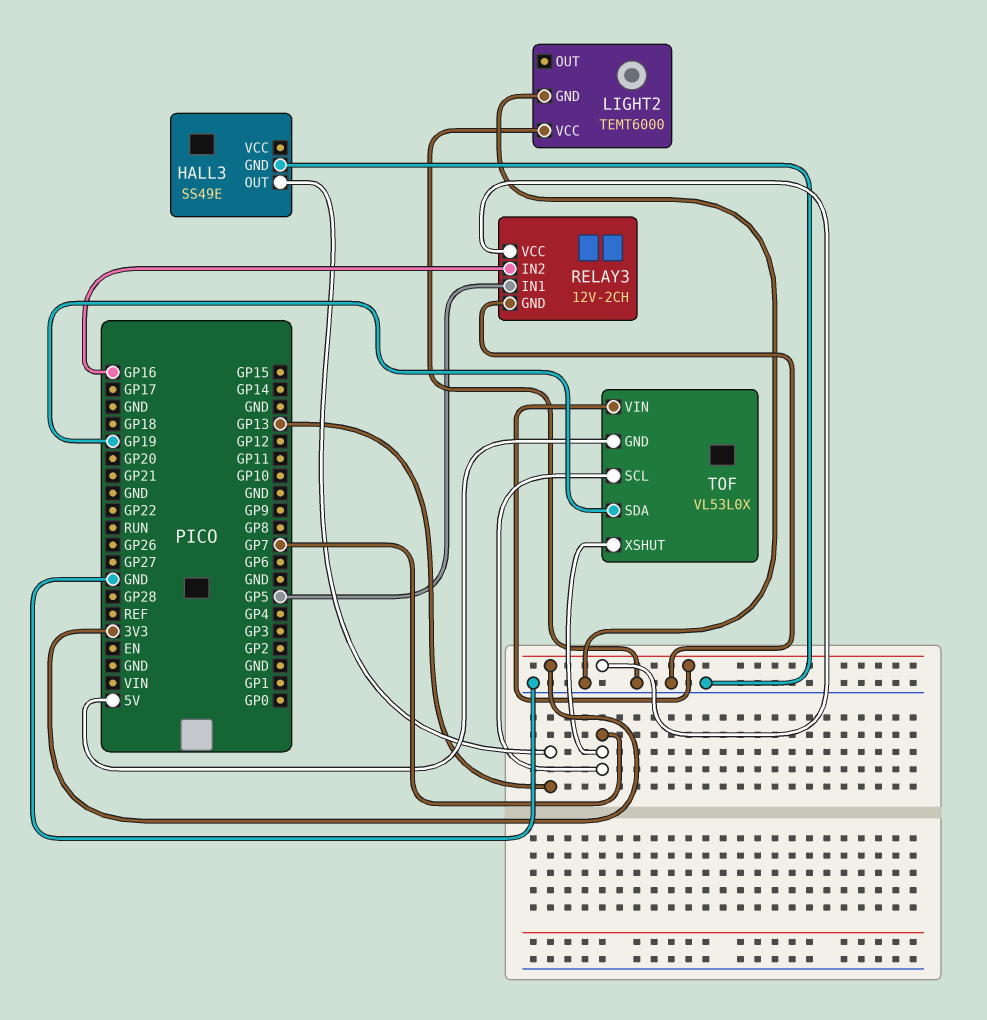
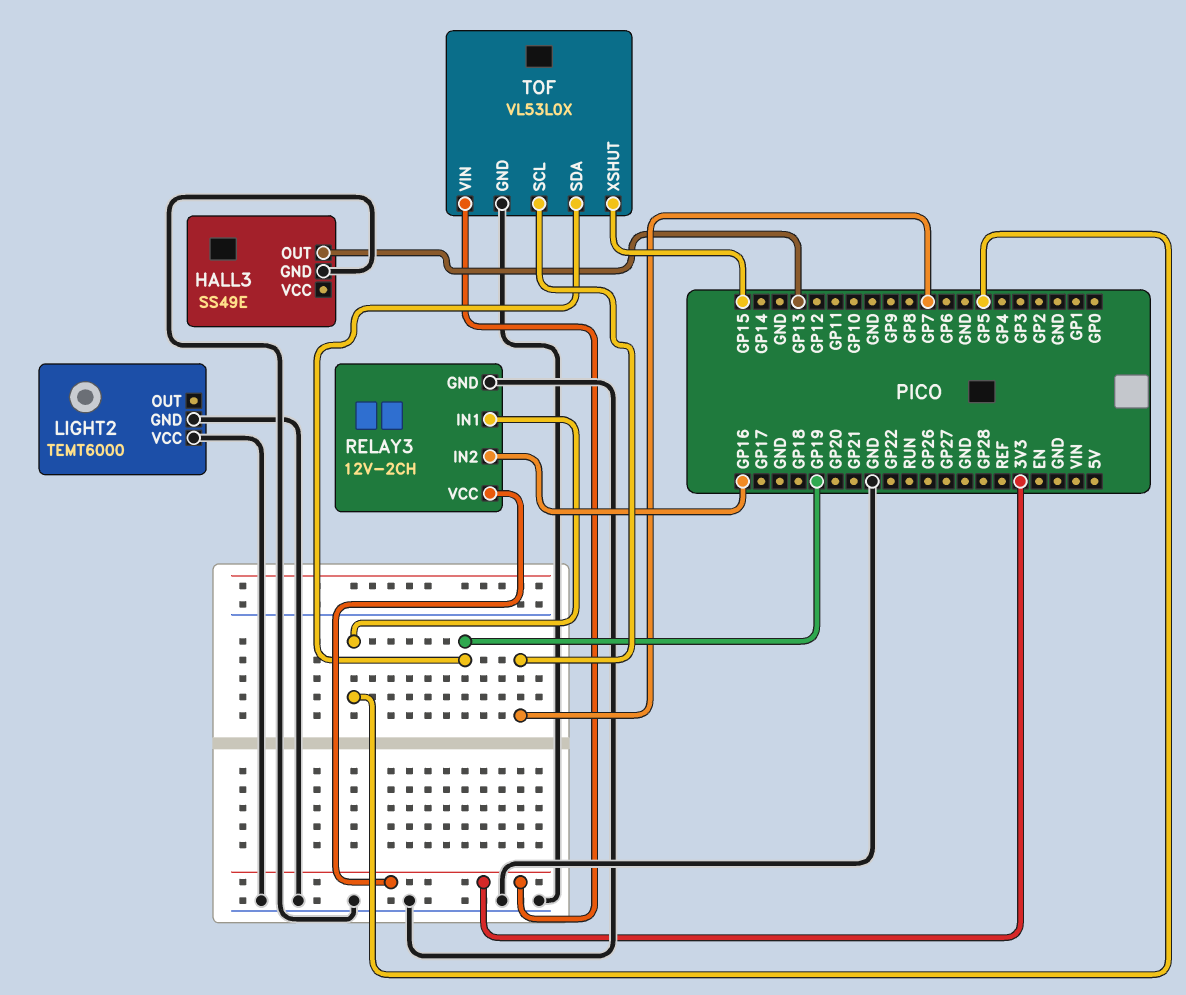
TOF pin GND: 5V -> GND
TOF pin XSHUT: GP7 -> GP15

